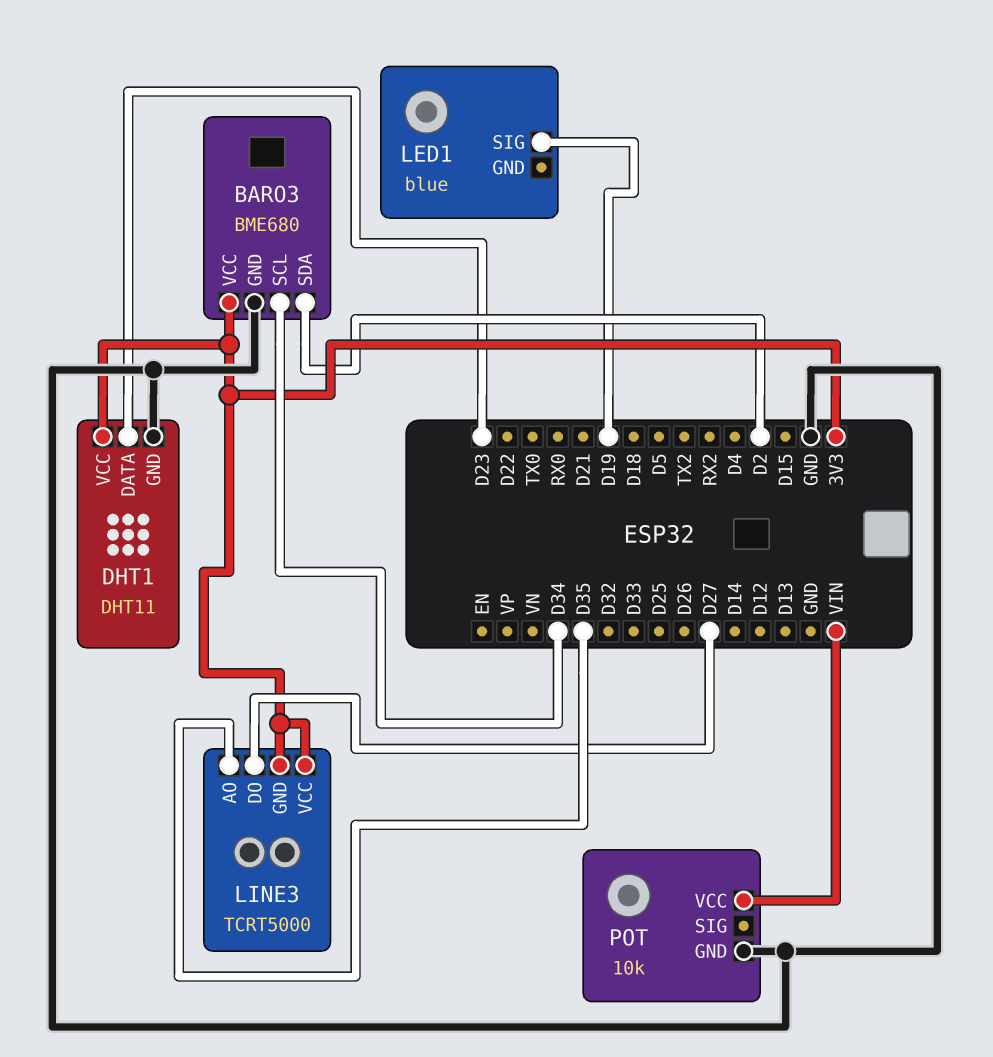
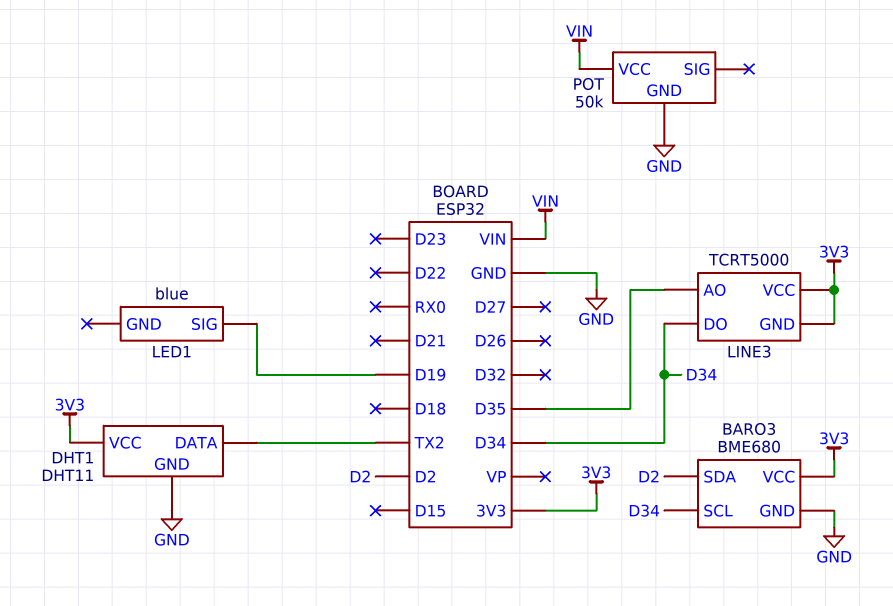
DHT1 pin DATA: D23 -> TX2
LINE3 pin DO: D27 -> D34
POT: 10k -> 50k

